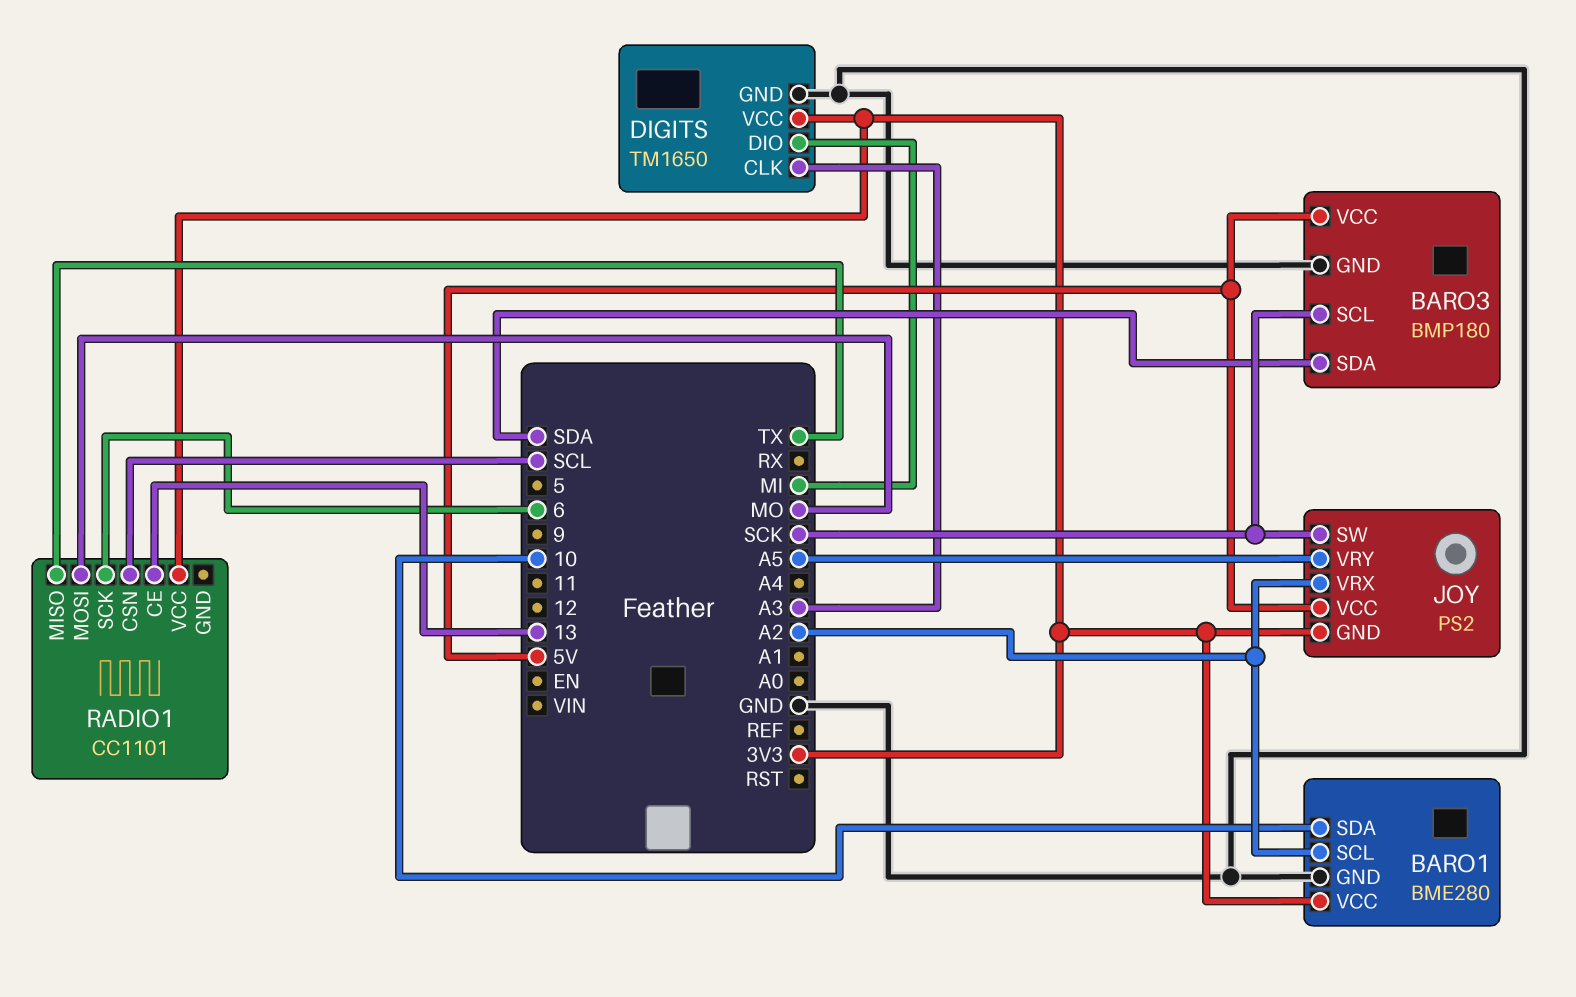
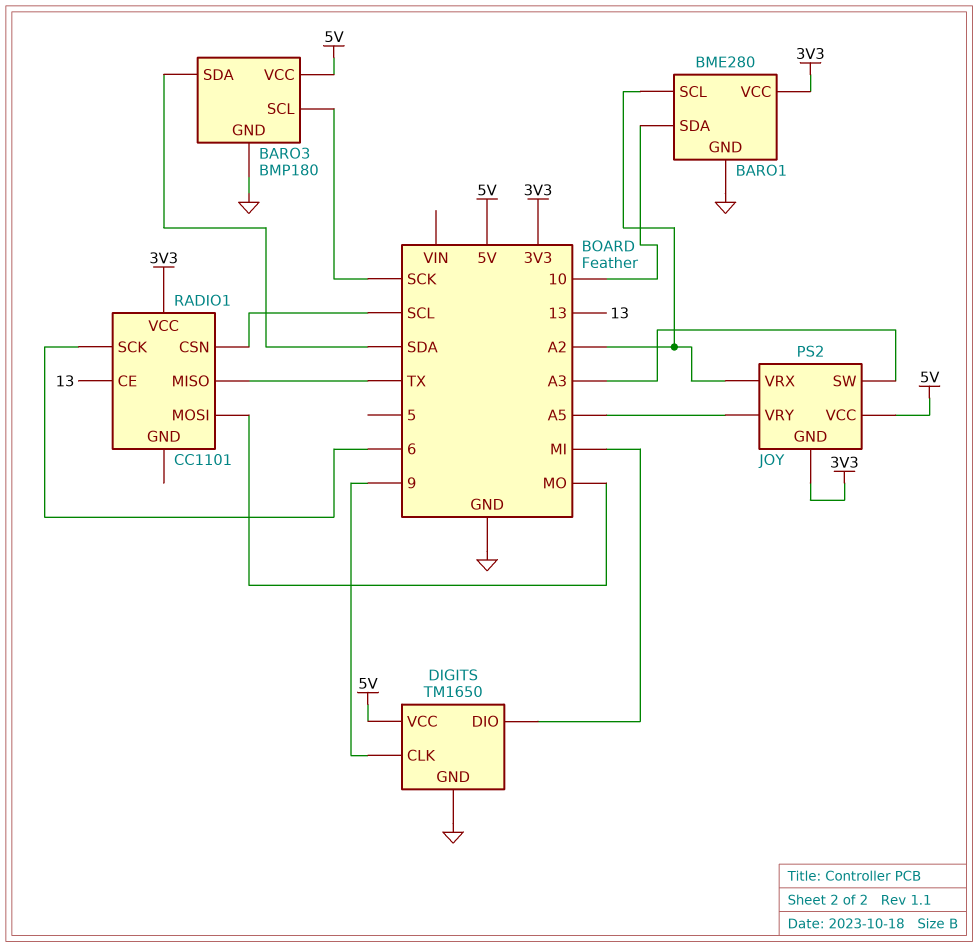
DIGITS pin CLK: A3 -> 9
DIGITS pin VCC: 3V3 -> 5V
JOY pin SW: SCK -> A3

